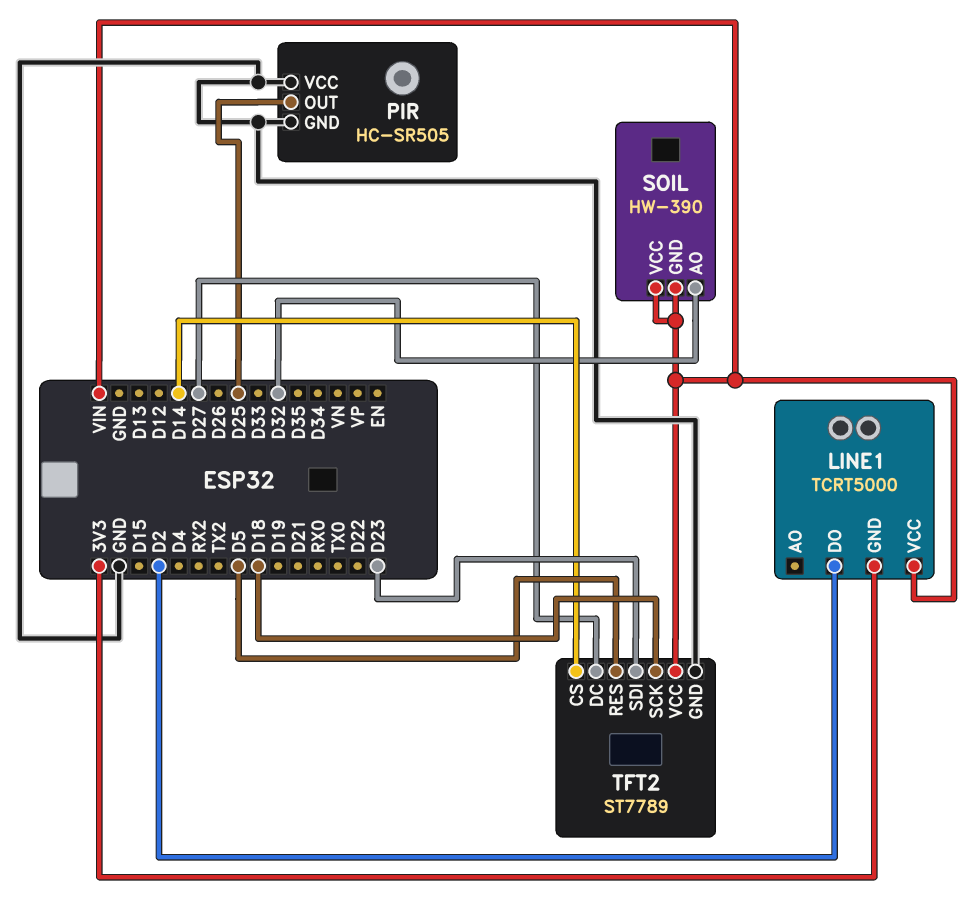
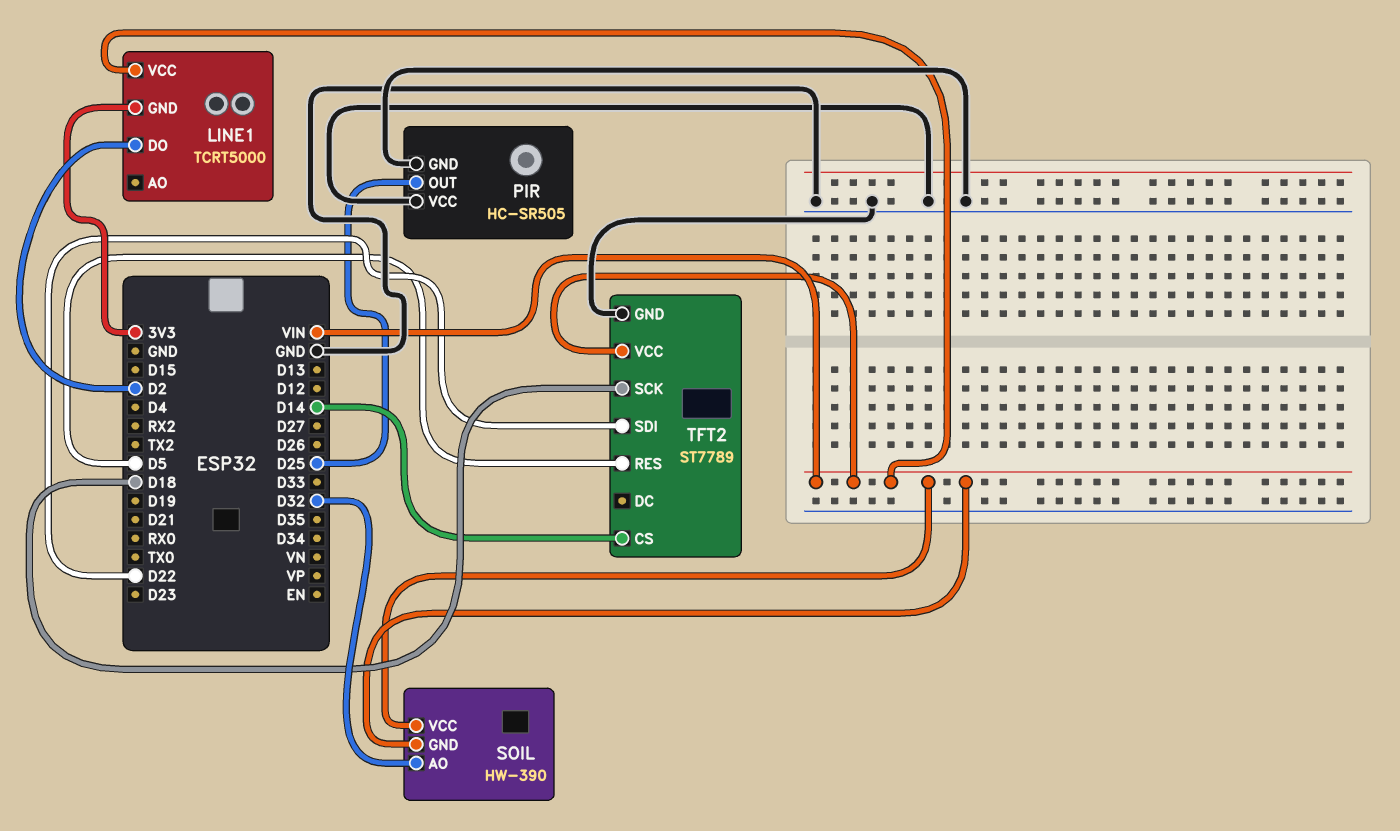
TFT2 pin DC: D27 -> none
TFT2 pin SDI: D23 -> D22

